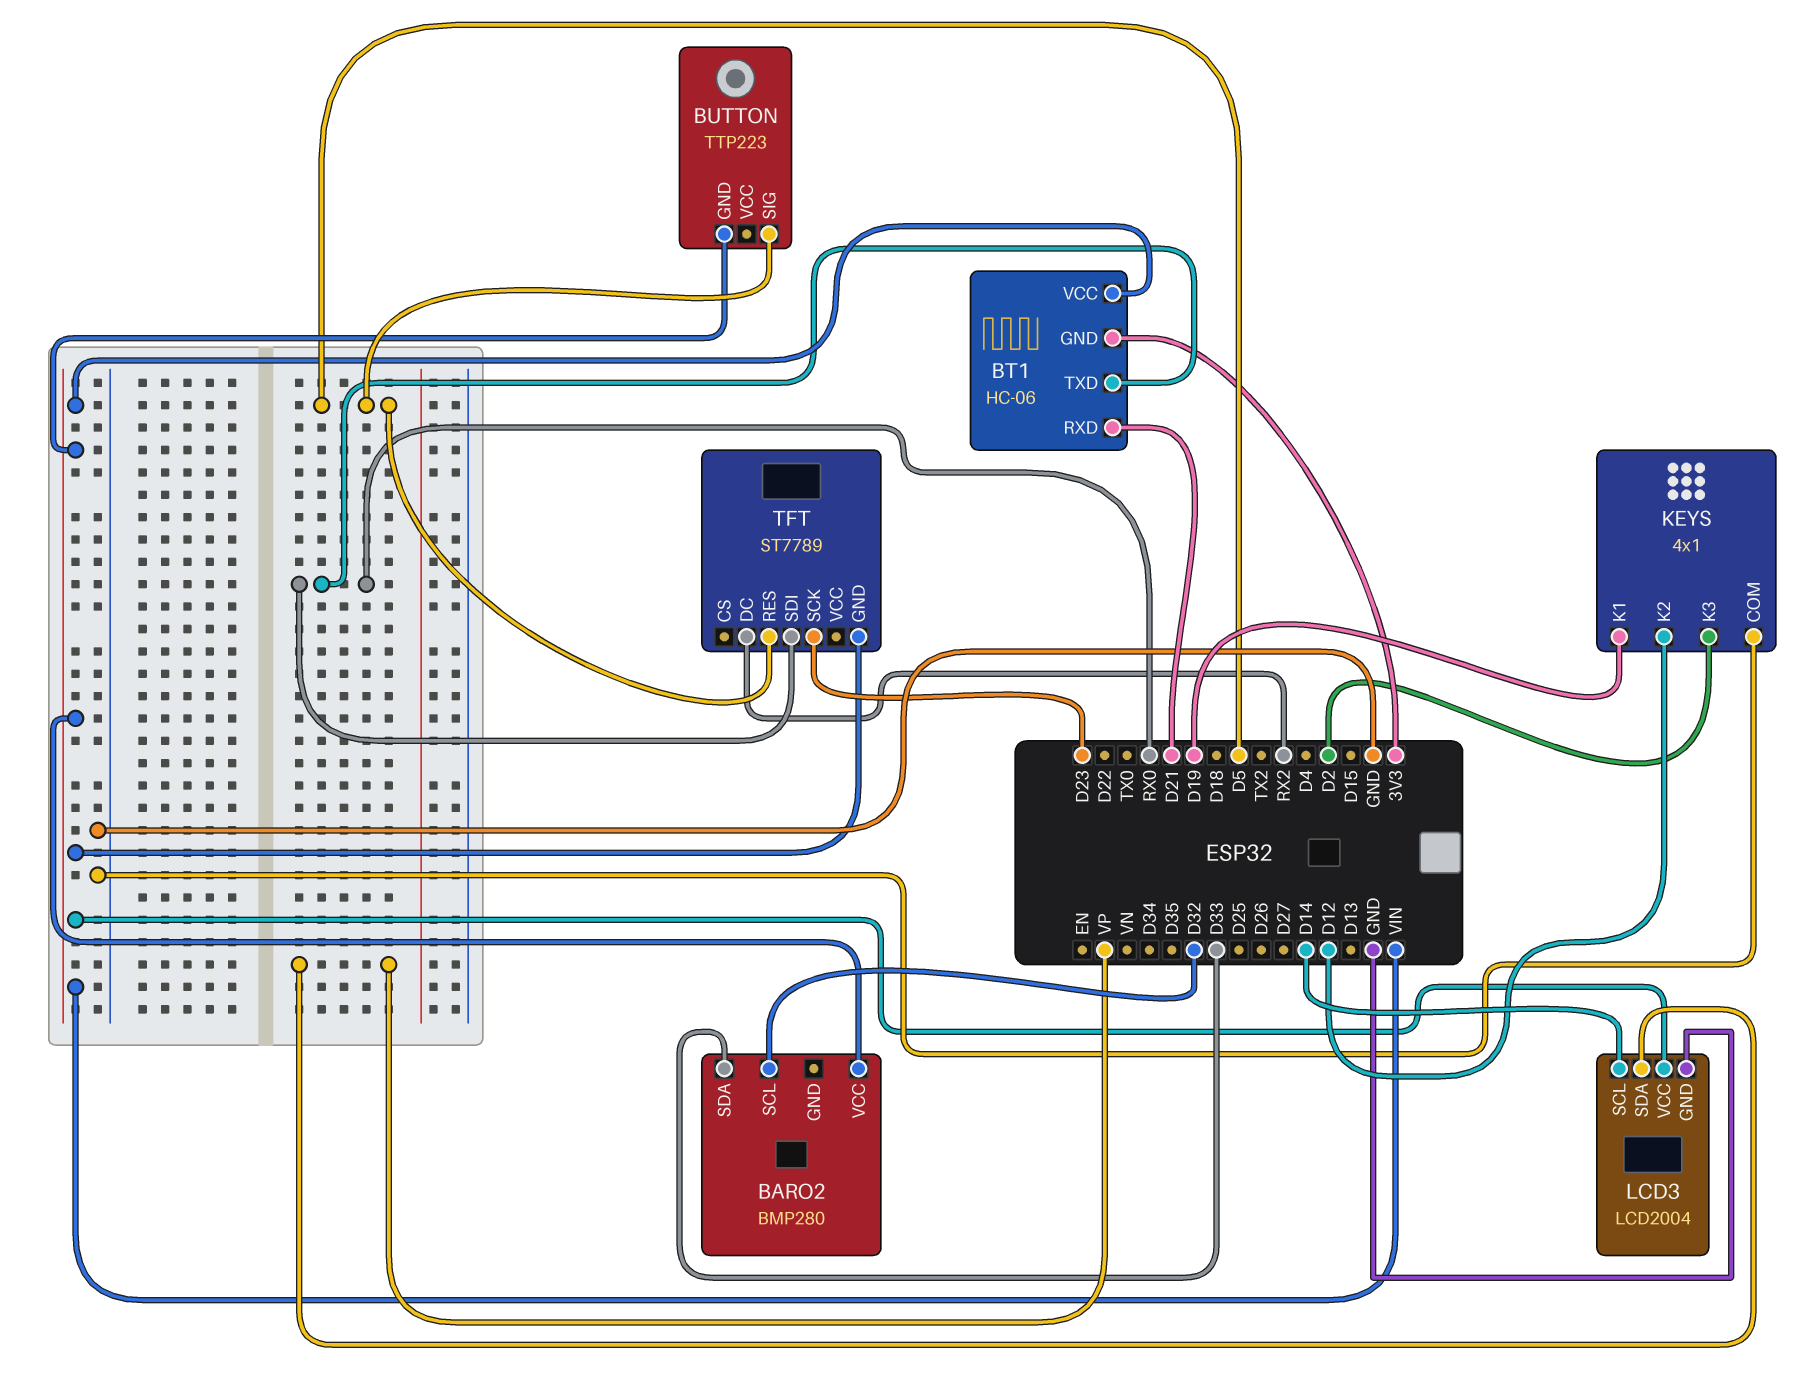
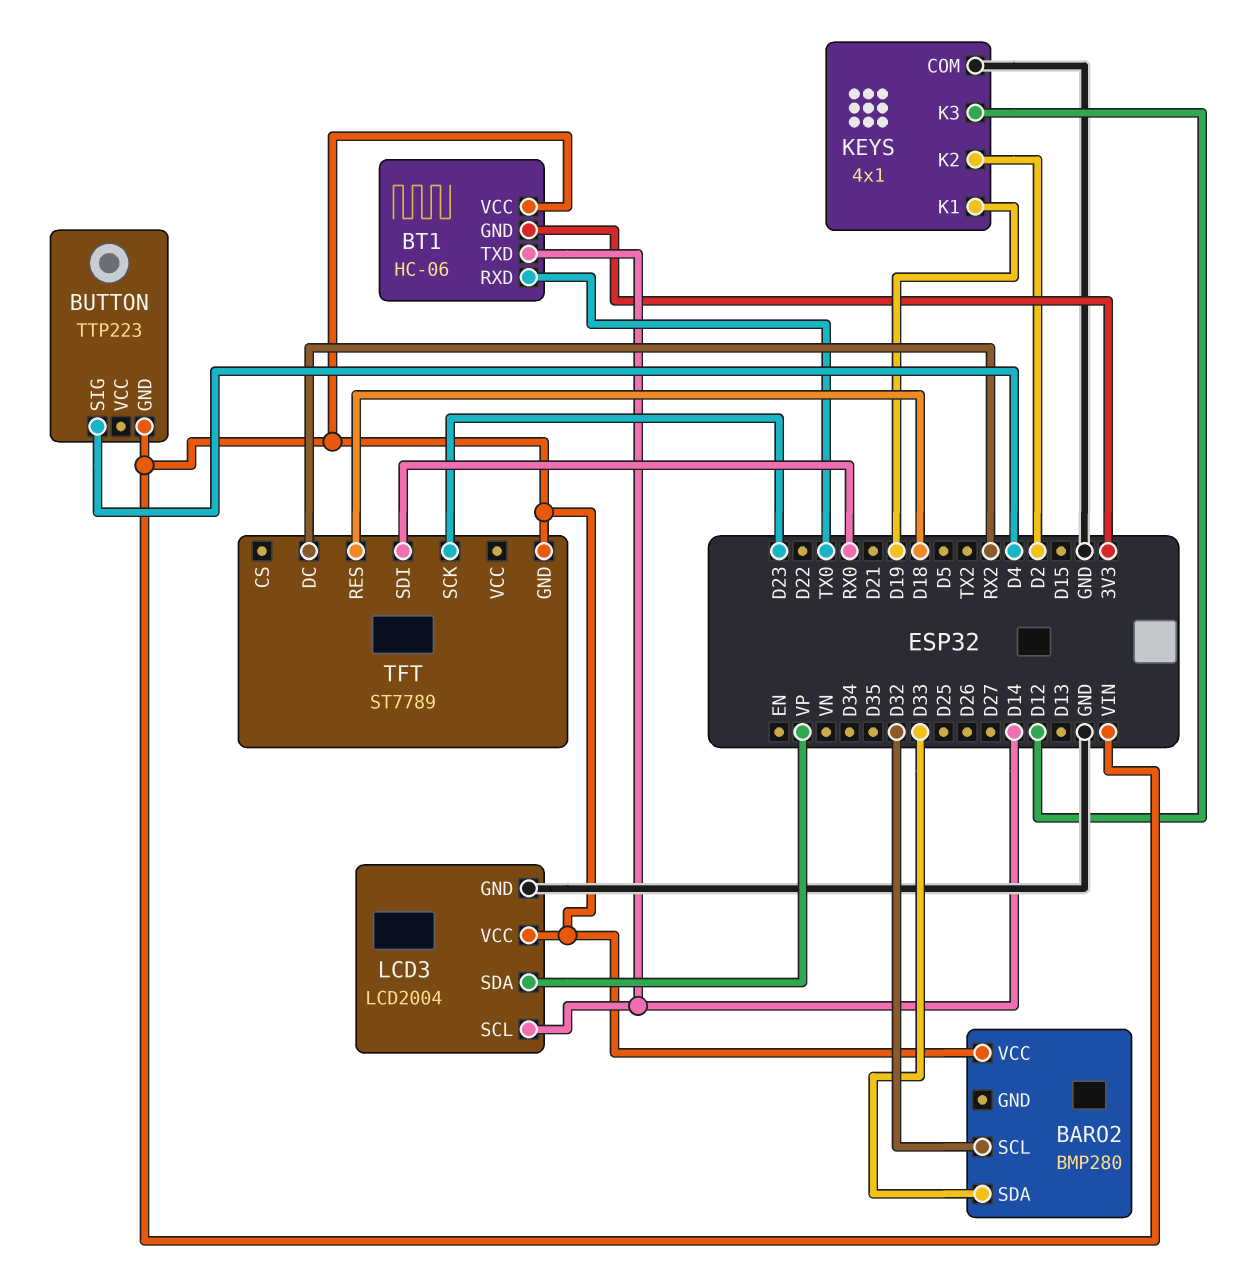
BT1 pin RXD: D21 -> TX0
BT1 pin TXD: RX0 -> D14
BUTTON pin SIG: D5 -> D4
KEYS pin K2: D12 -> D2
KEYS pin K3: D2 -> D12
TFT pin RES: D5 -> D18

